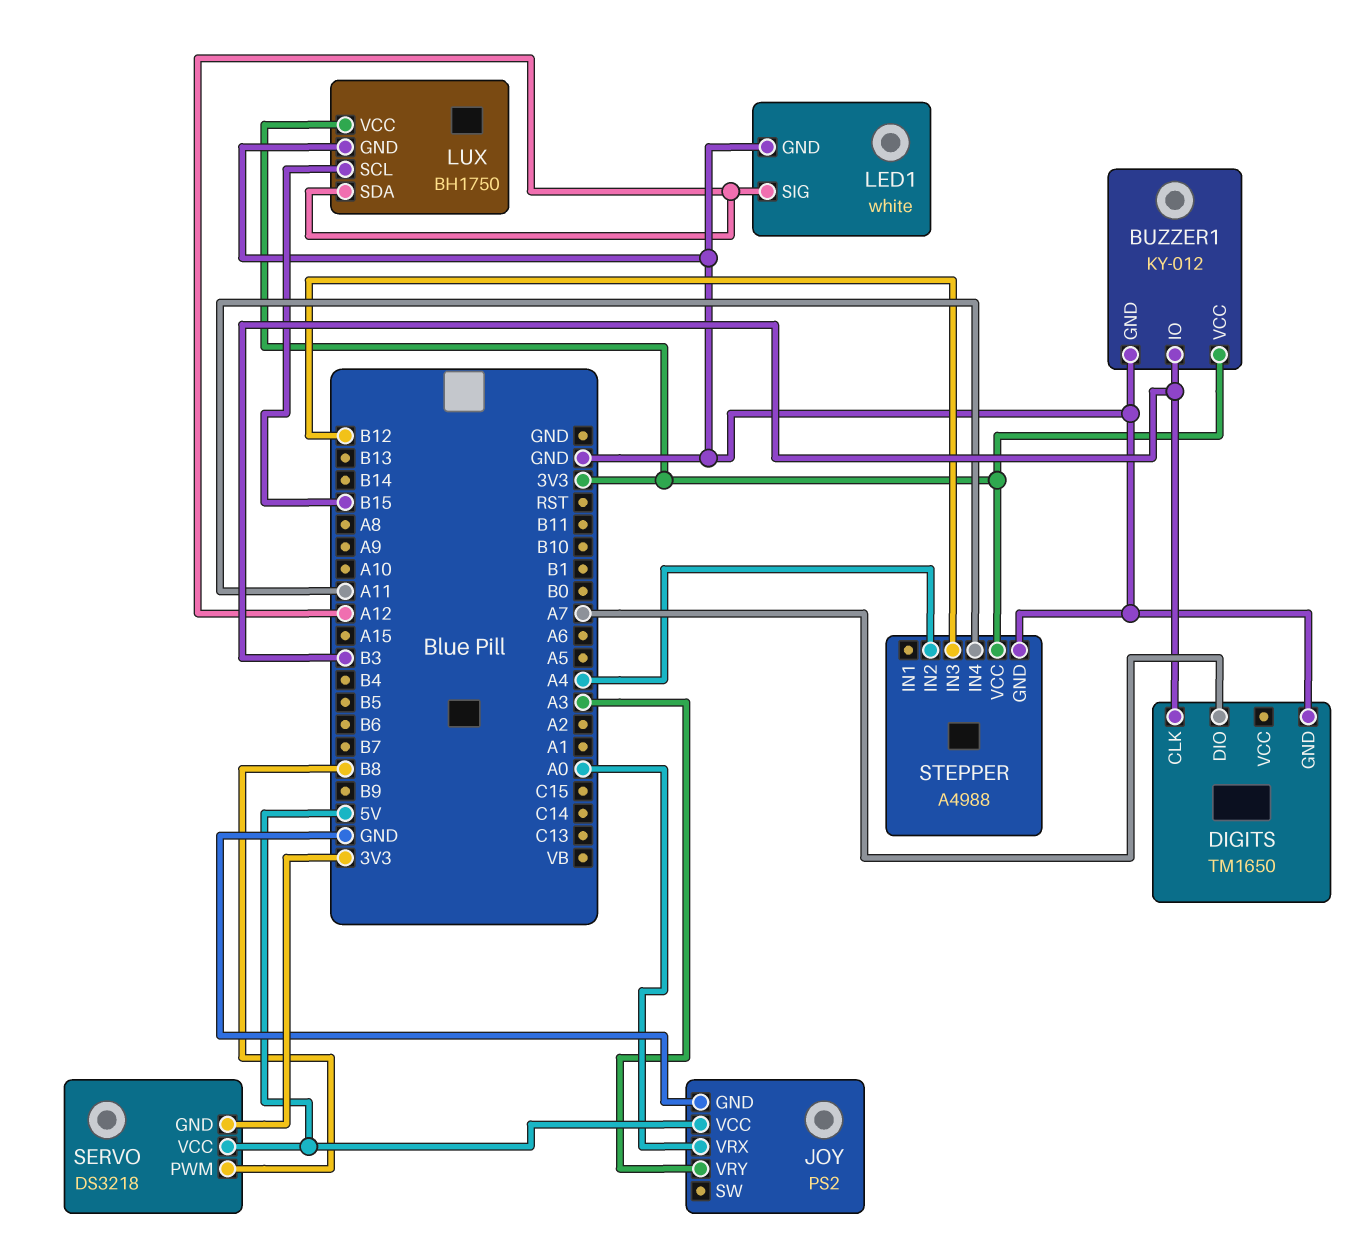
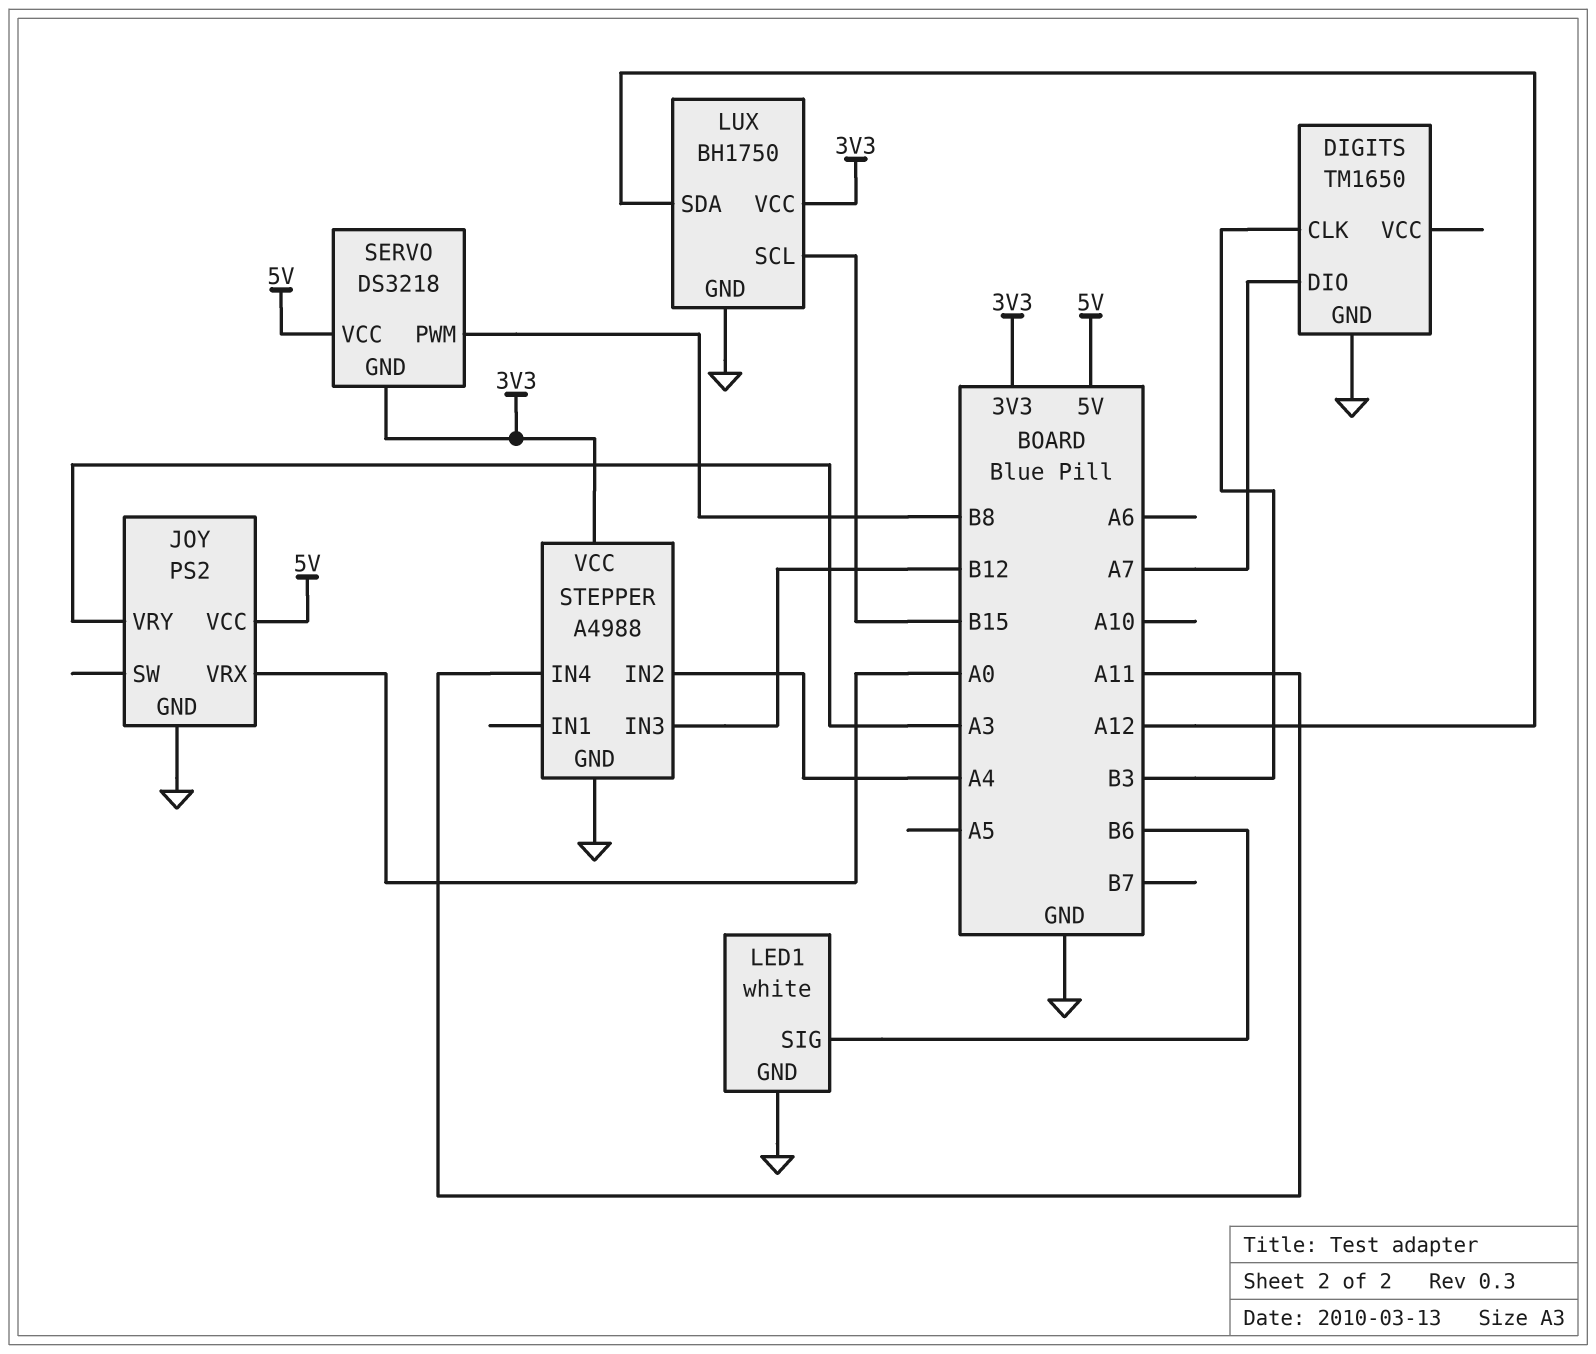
BUZZER1: KY-012 -> none
BUZZER1 pin GND: GND -> none
BUZZER1 pin IO: B3 -> none
BUZZER1 pin VCC: 3V3 -> none
LED1 pin SIG: A12 -> B6

